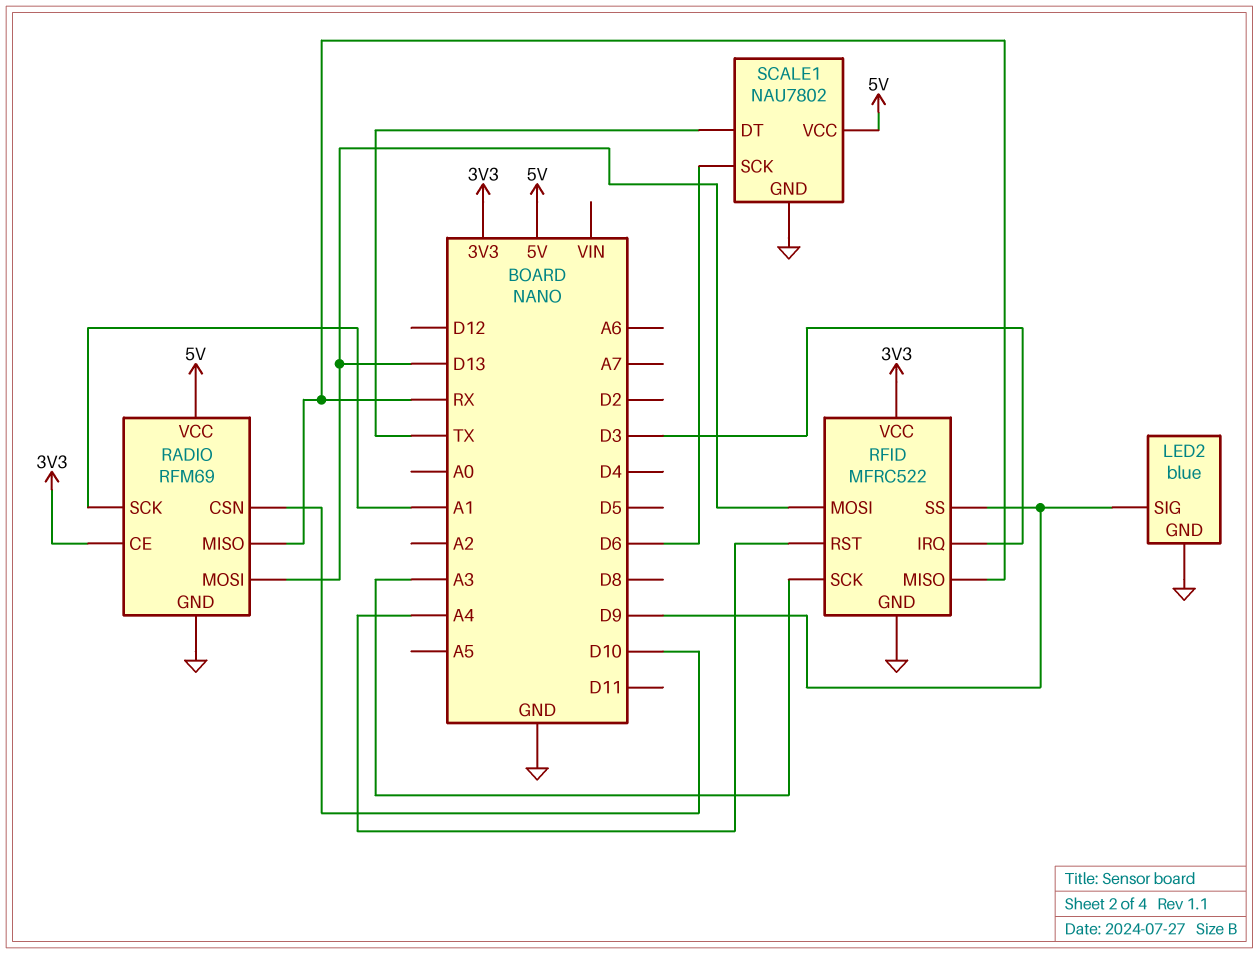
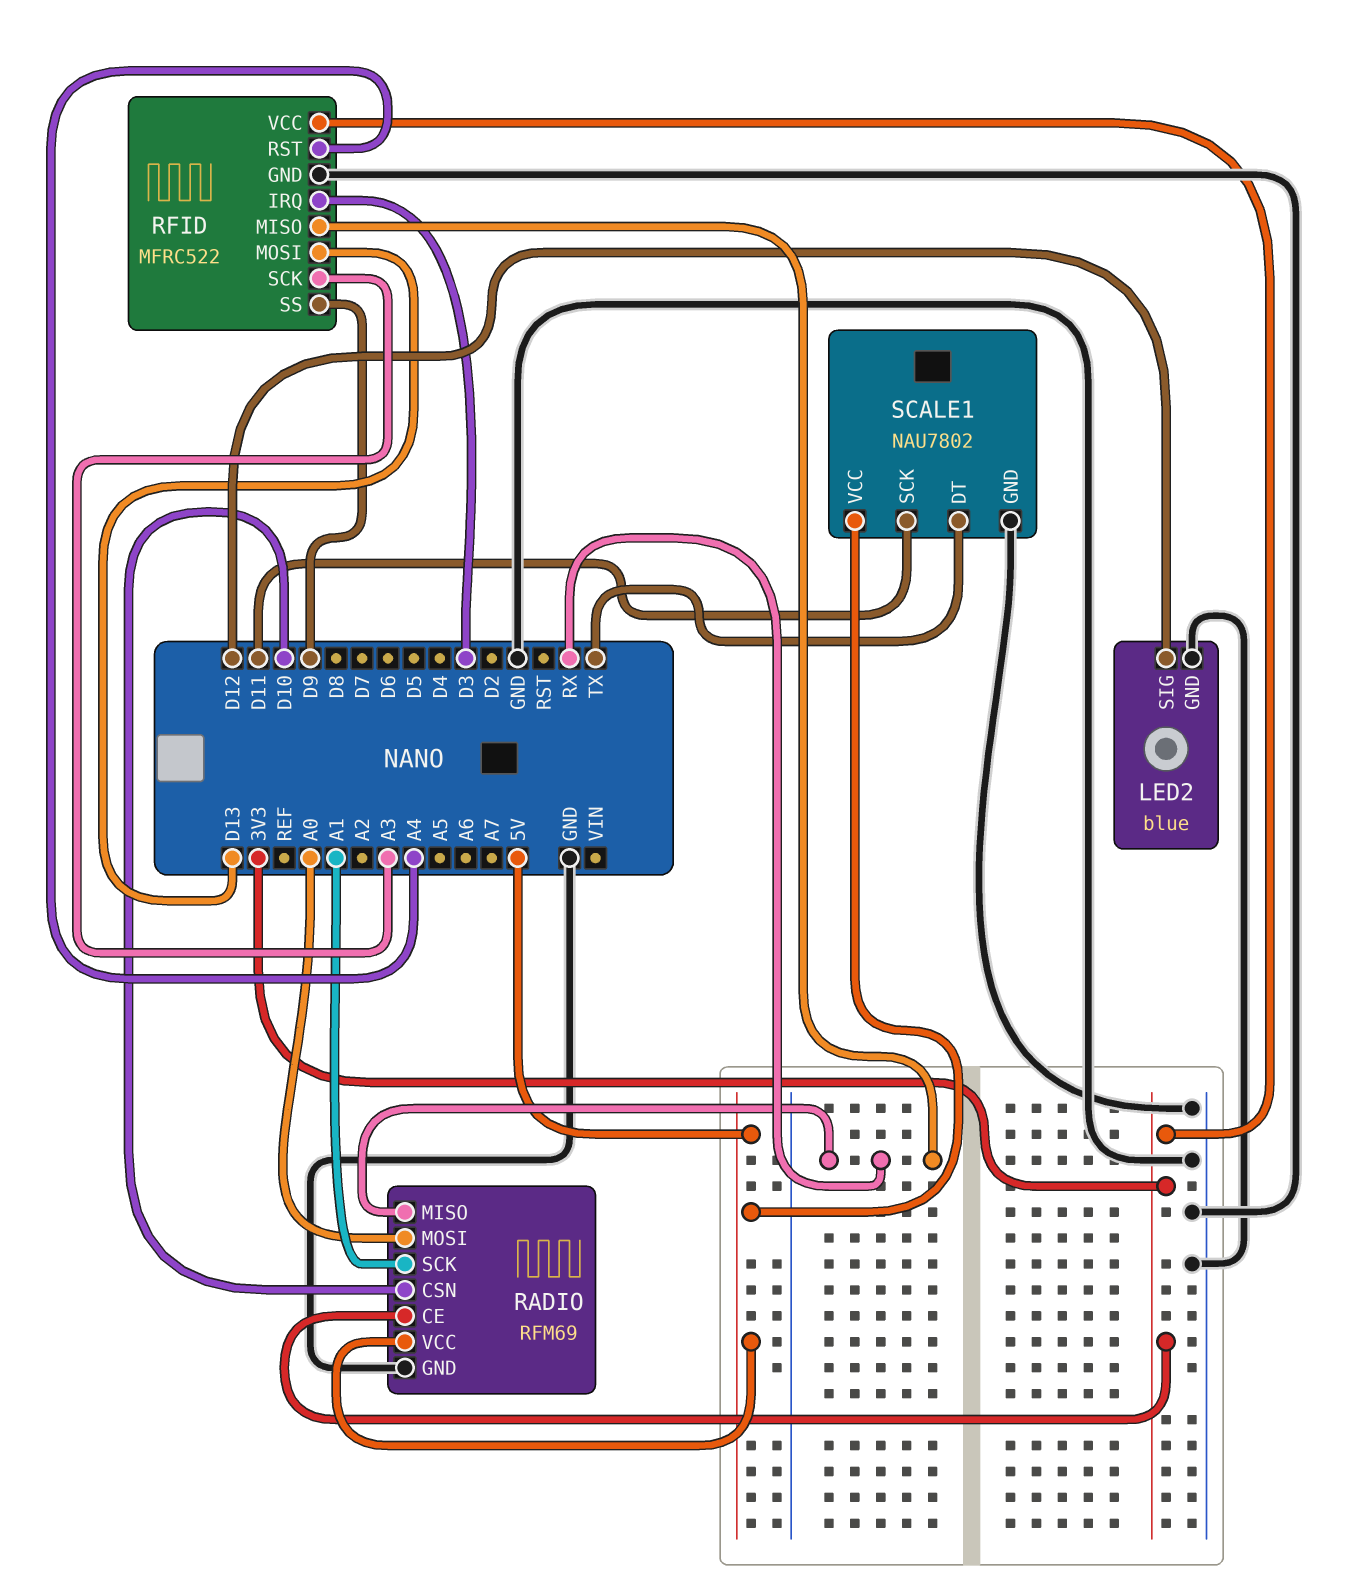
LED2 pin SIG: D9 -> D12
RADIO pin MOSI: D13 -> A0
SCALE1 pin SCK: D6 -> D11

